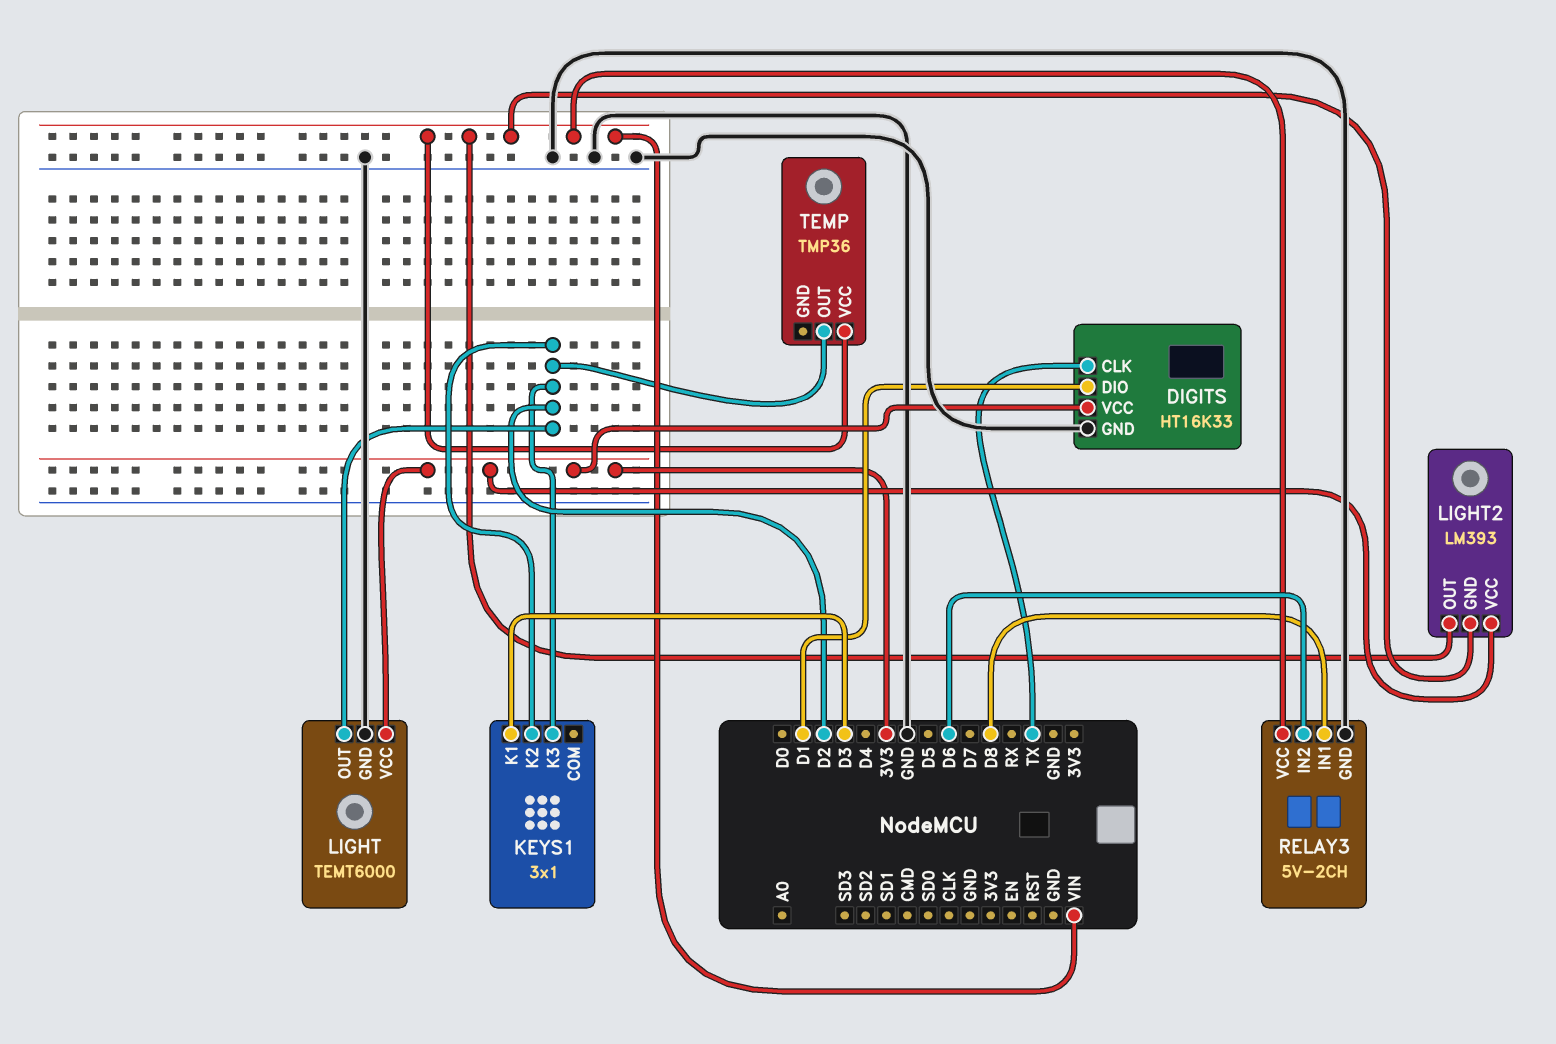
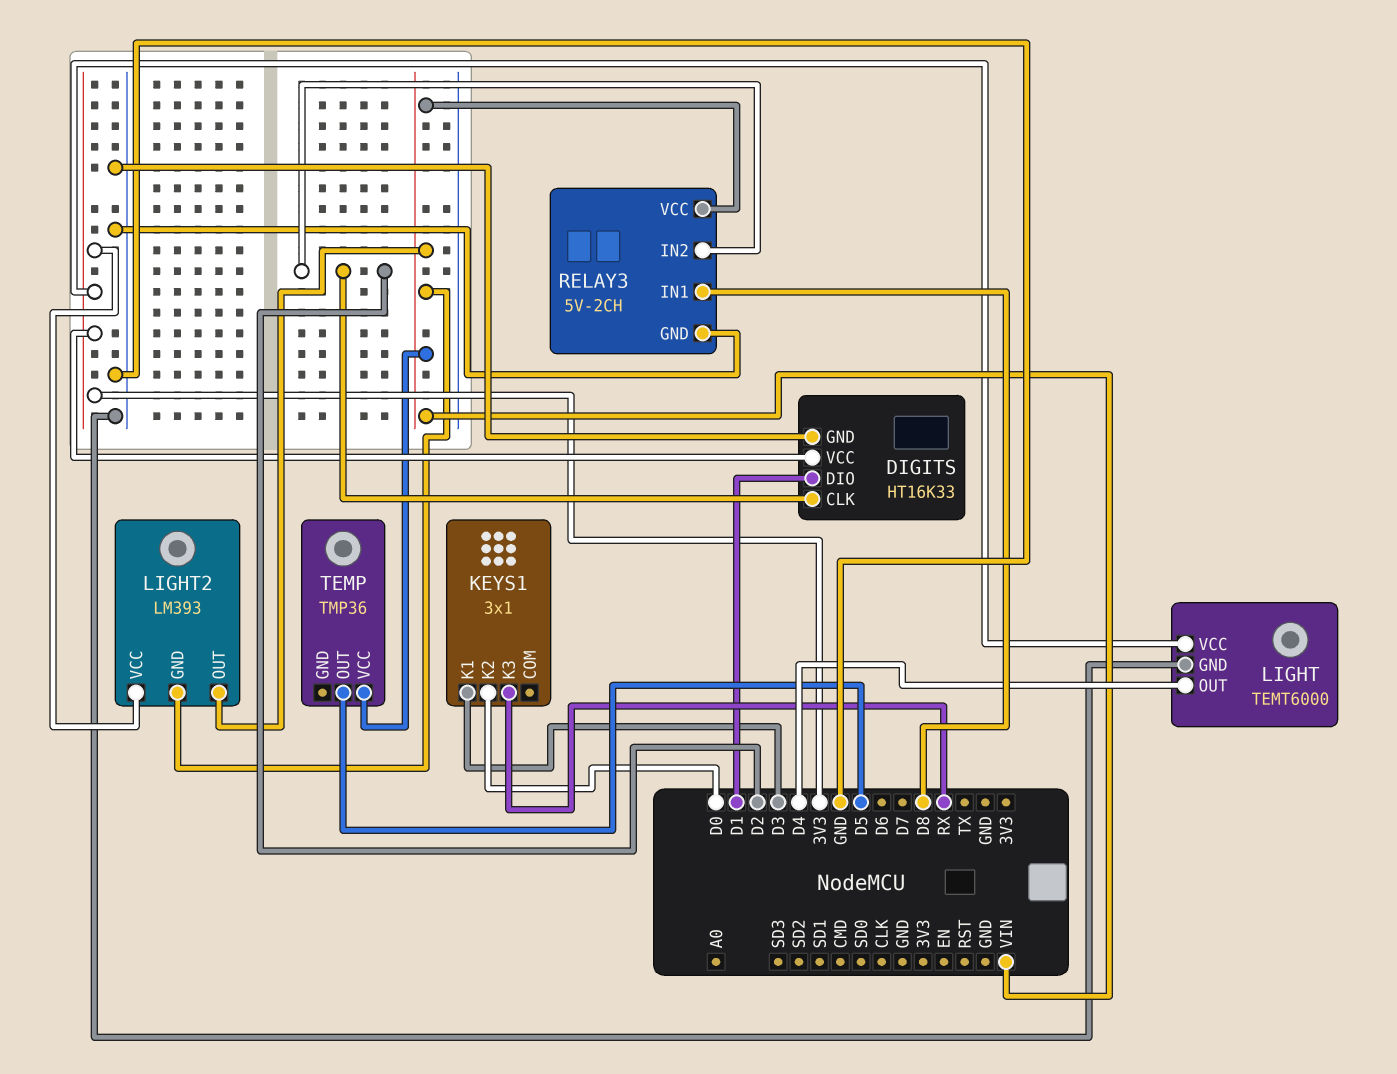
DIGITS pin CLK: TX -> D2
KEYS1 pin K2: D2 -> D0
KEYS1 pin K3: D2 -> RX
LIGHT pin OUT: D2 -> D4
RELAY3 pin IN2: D6 -> D2
TEMP pin OUT: D2 -> D5

